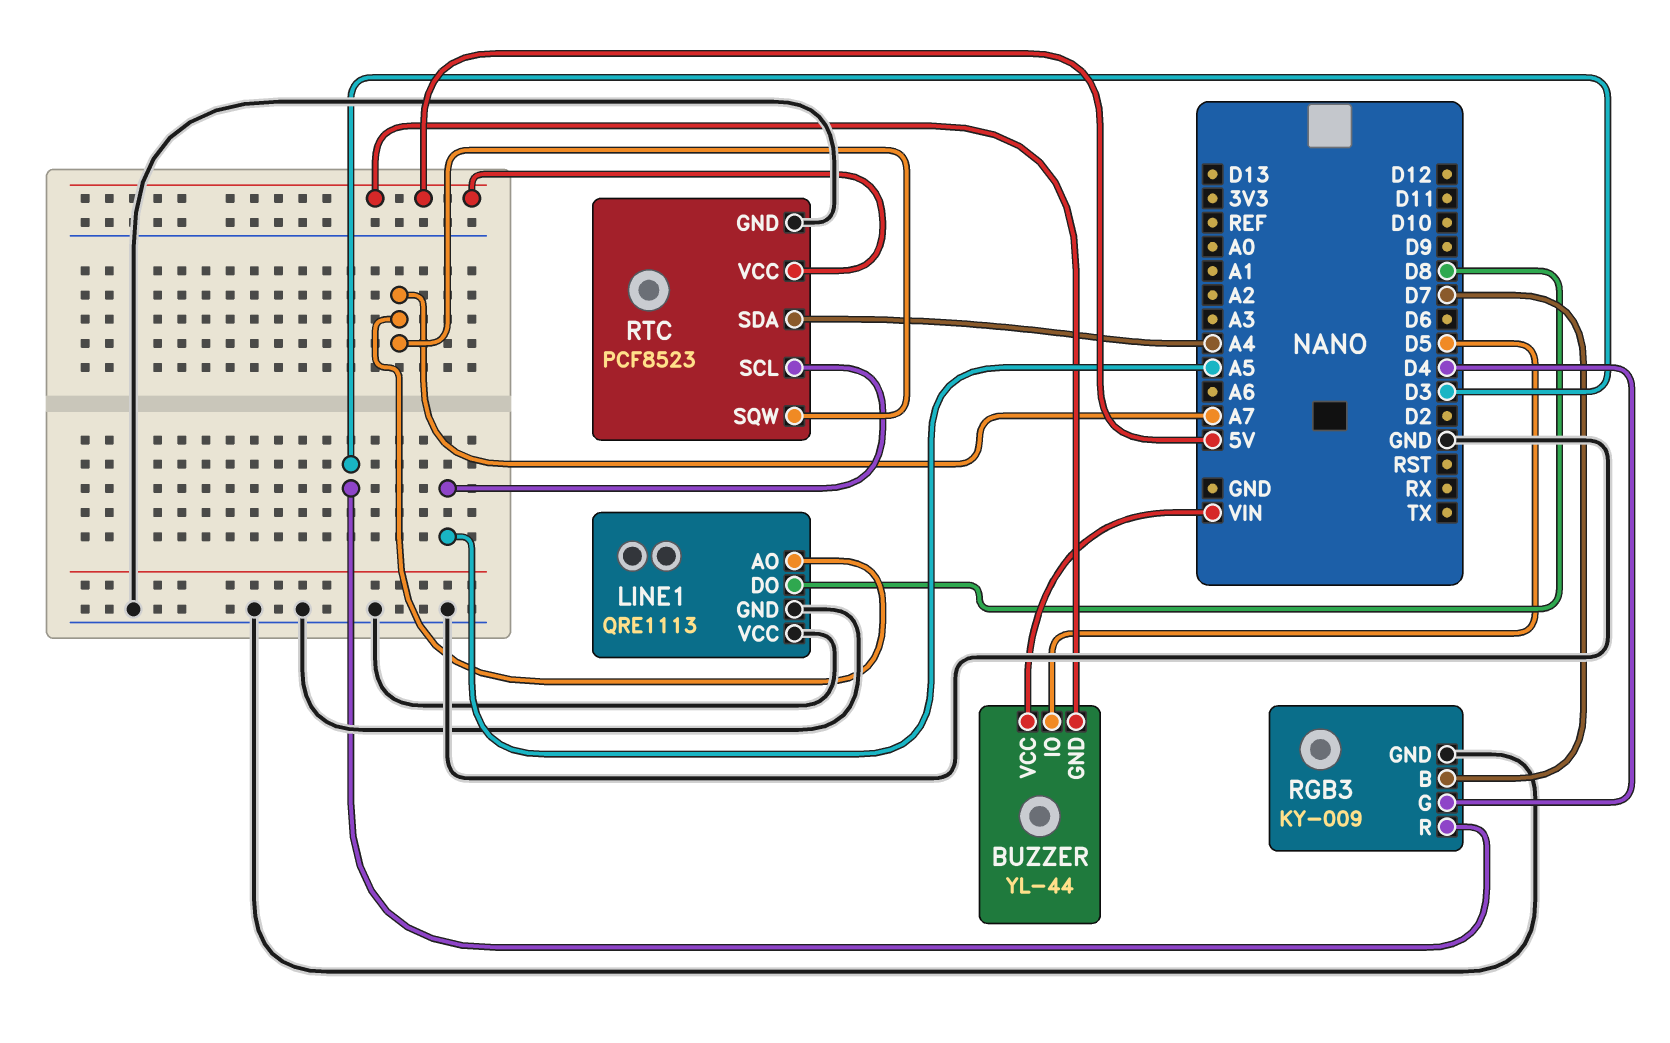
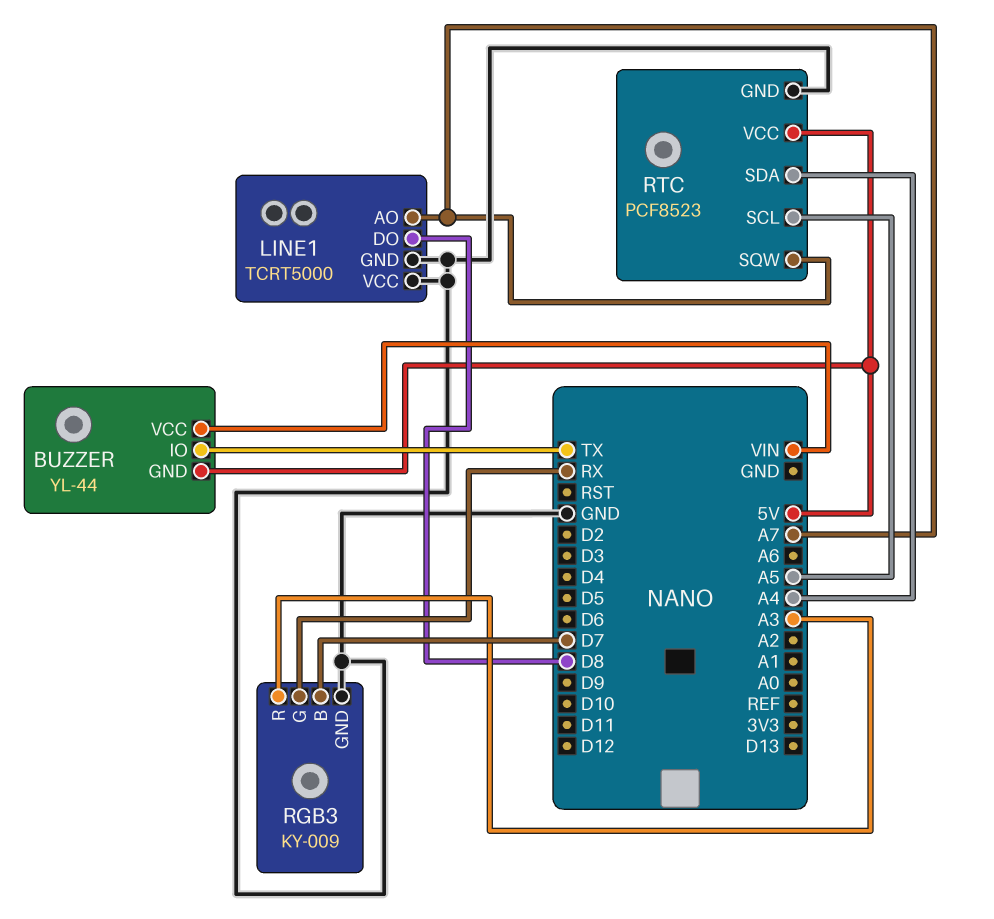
BUZZER pin IO: D5 -> TX
LINE1: QRE1113 -> TCRT5000
RGB3 pin G: D4 -> RX
RGB3 pin R: D3 -> A3

